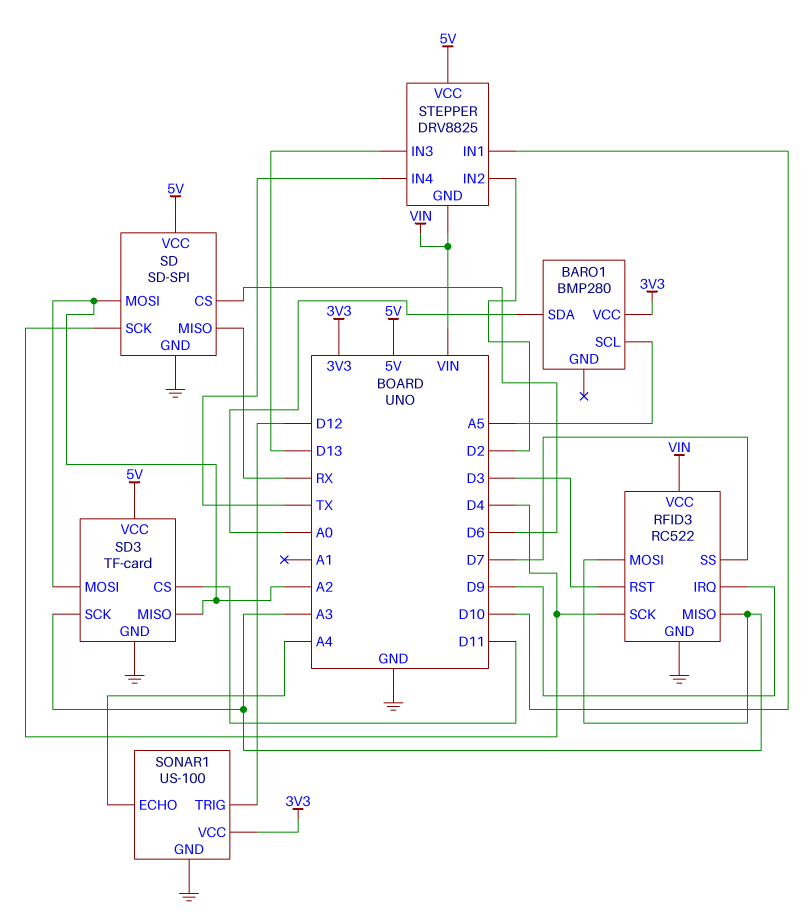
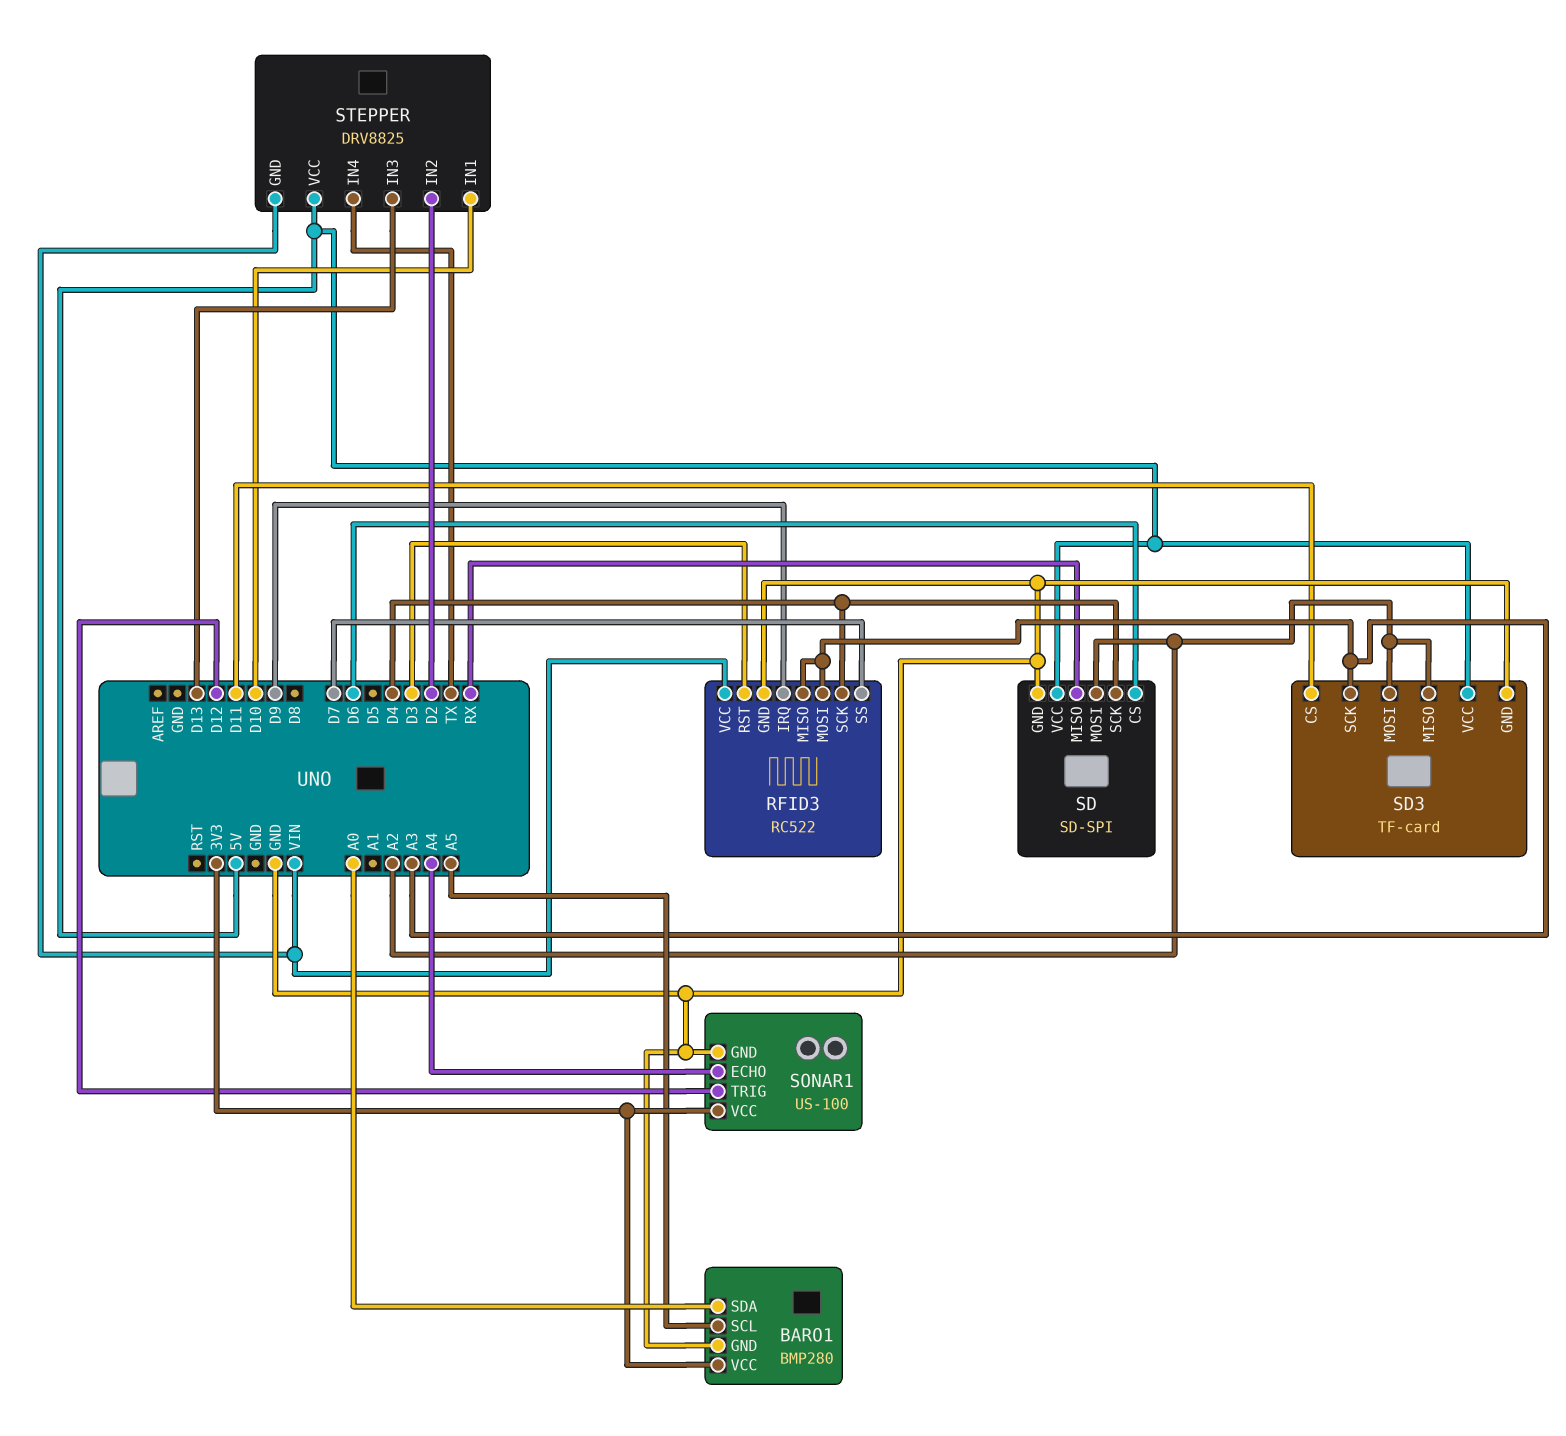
BARO1 pin GND: none -> GND

